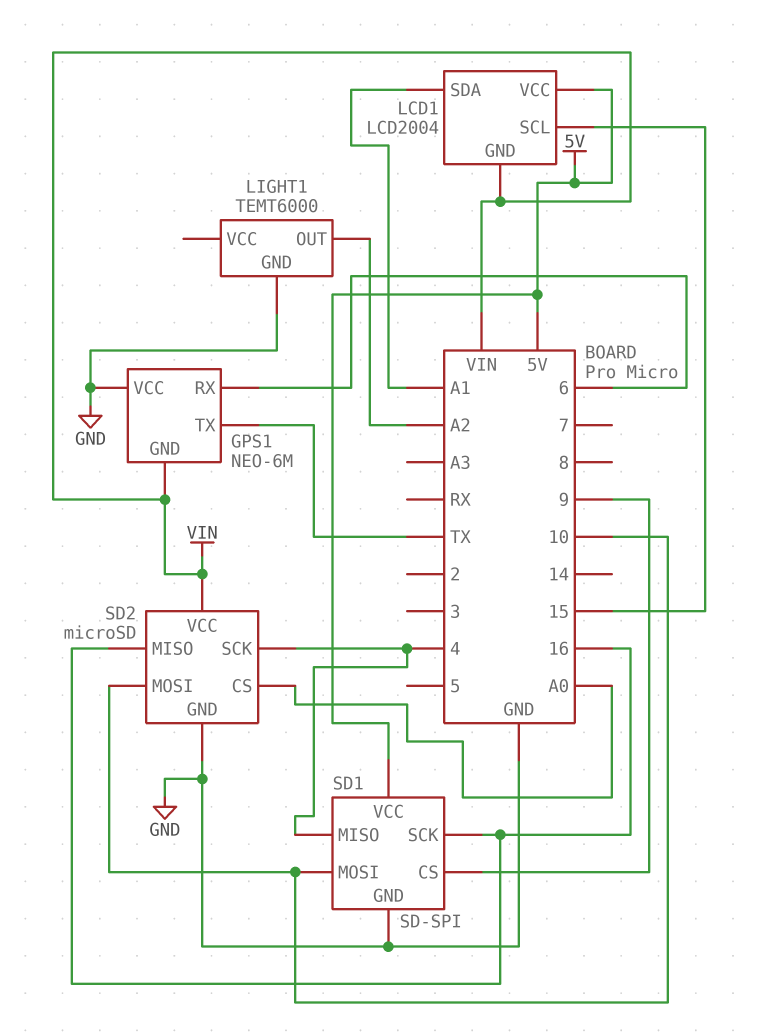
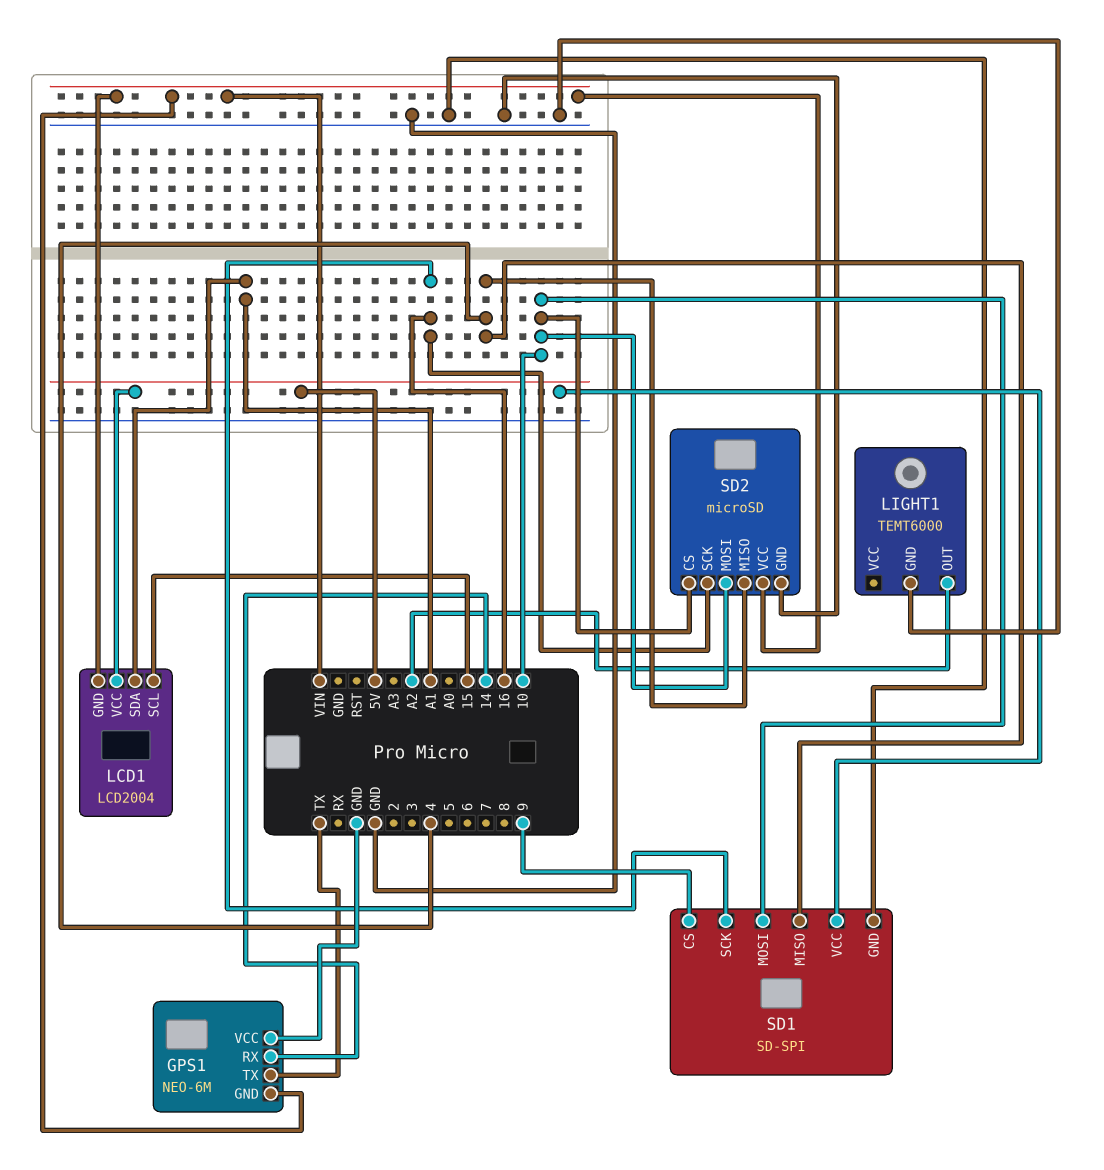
GPS1 pin RX: 6 -> 14
SD2 pin CS: A0 -> 10
SD2 pin MISO: 16 -> 4
SD2 pin SCK: 4 -> 16

